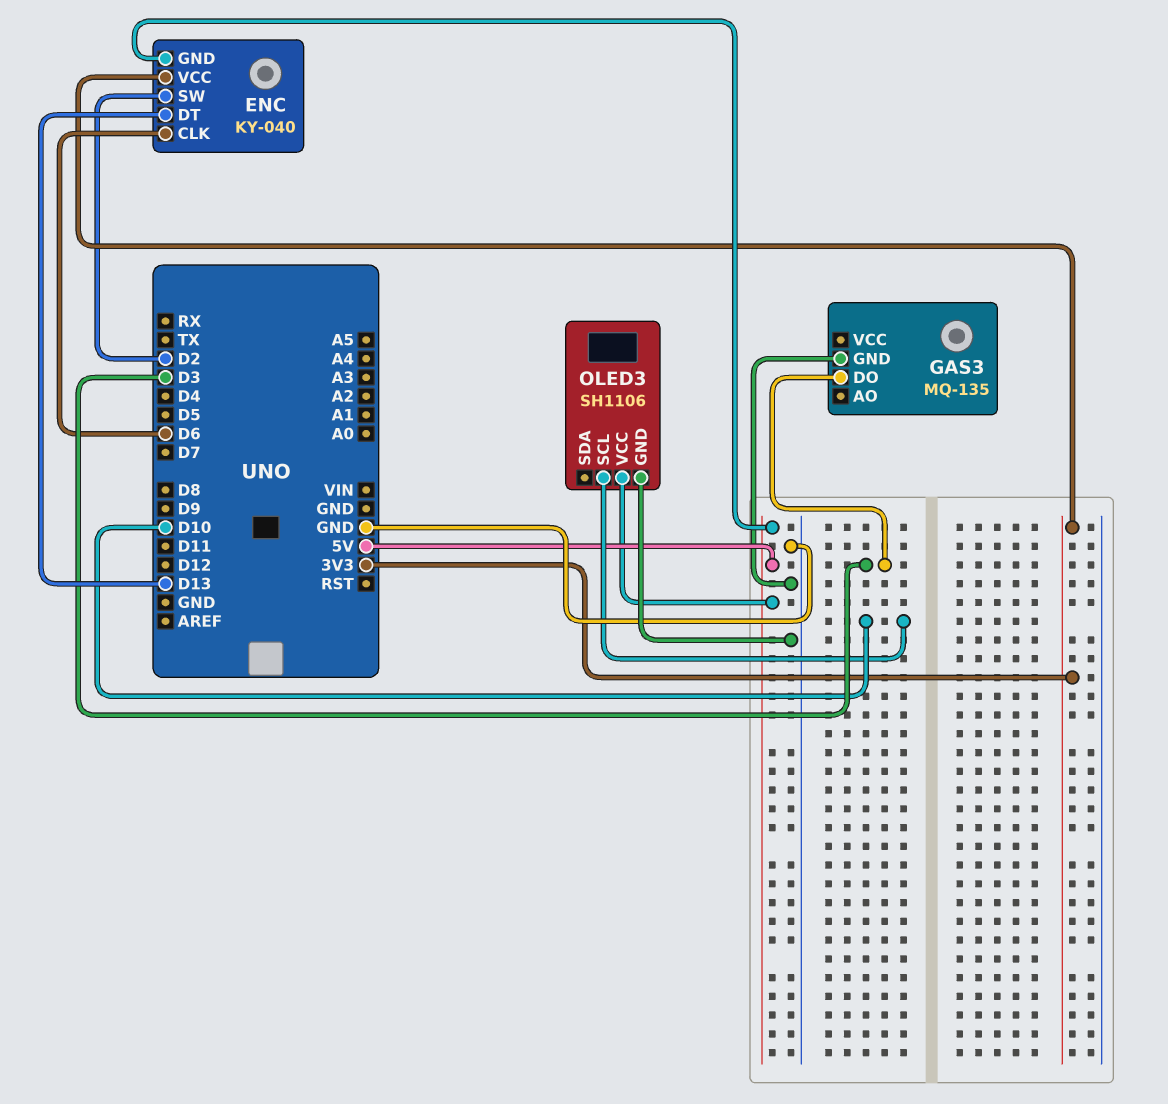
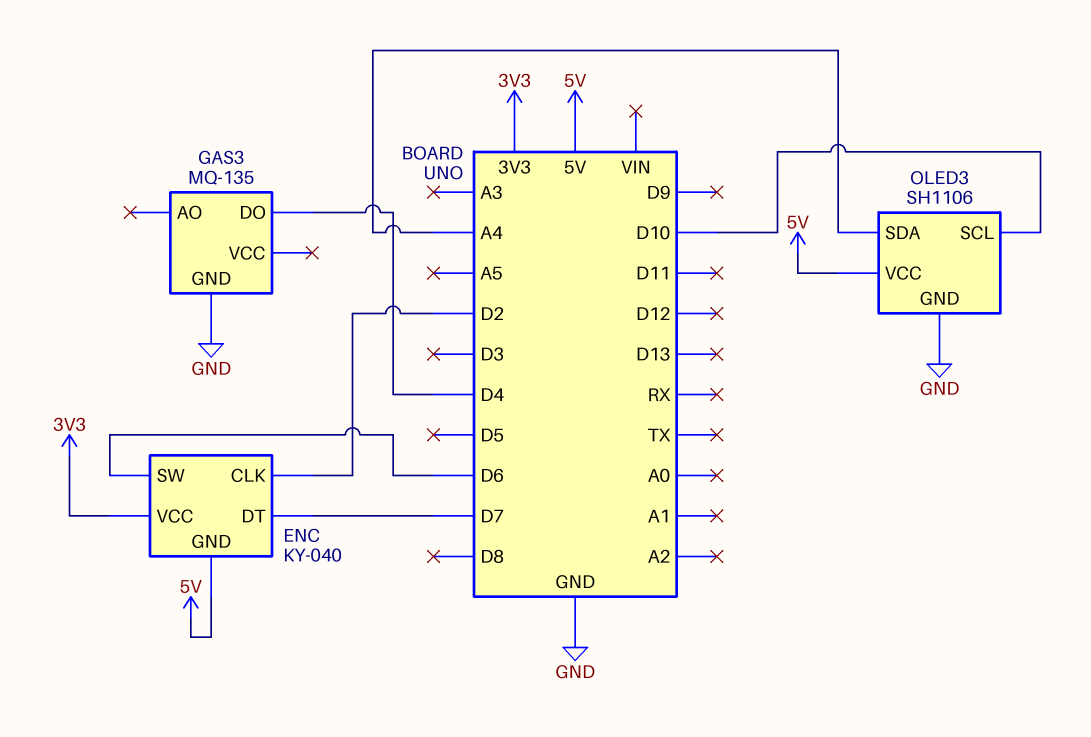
ENC pin CLK: D6 -> D2
ENC pin DT: D13 -> D7
ENC pin SW: D2 -> D6
GAS3 pin DO: D3 -> D4
OLED3 pin SDA: none -> A4

